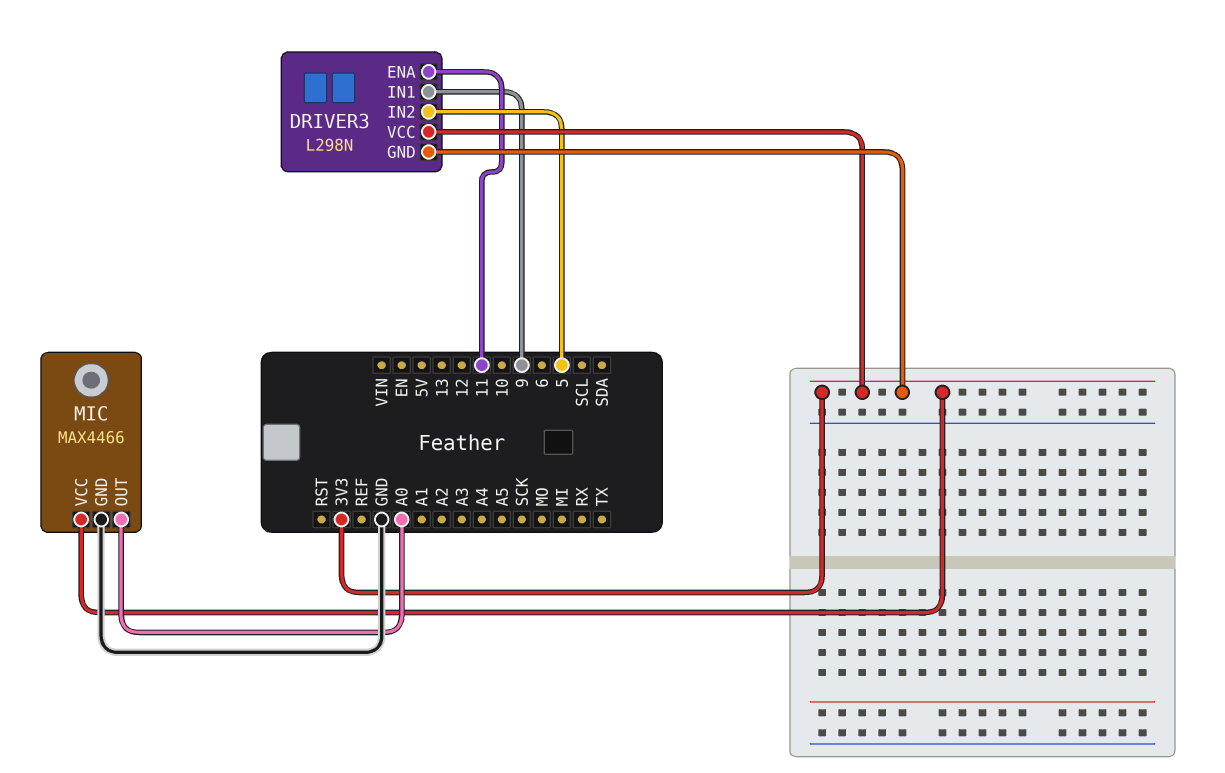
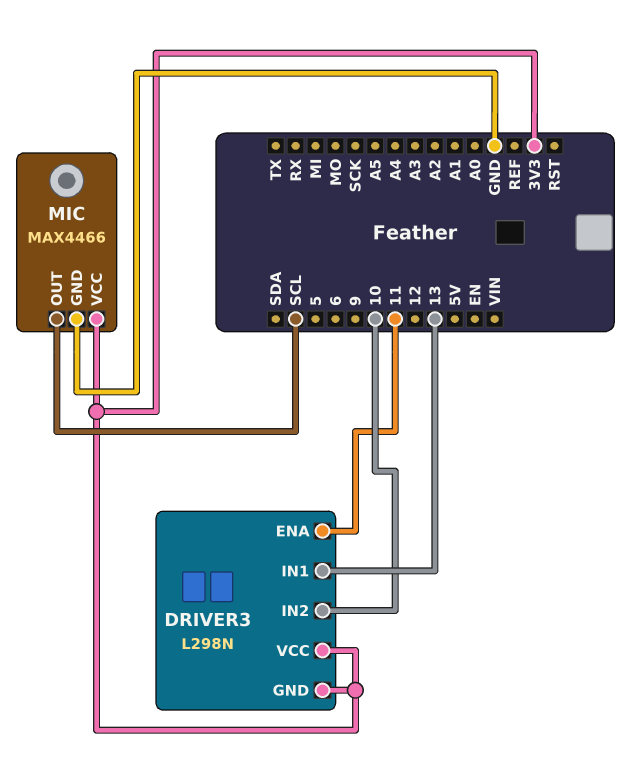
DRIVER3 pin IN1: 9 -> 13
DRIVER3 pin IN2: 5 -> 10
MIC pin OUT: A0 -> SCL

